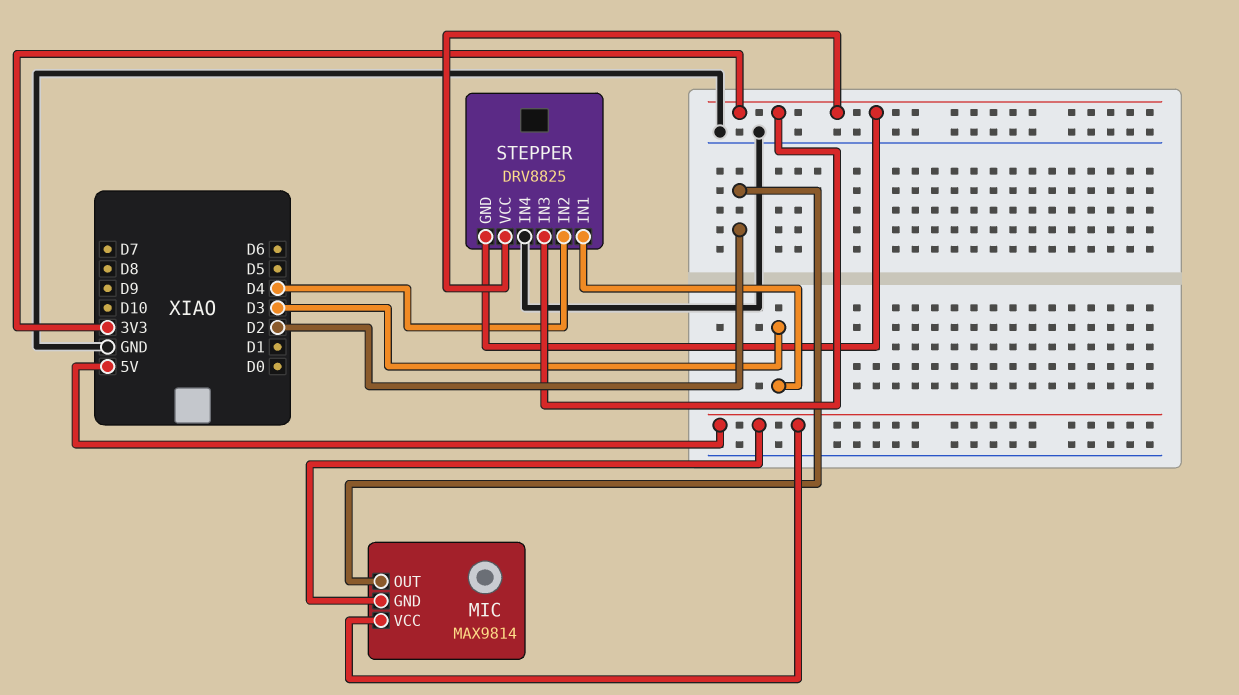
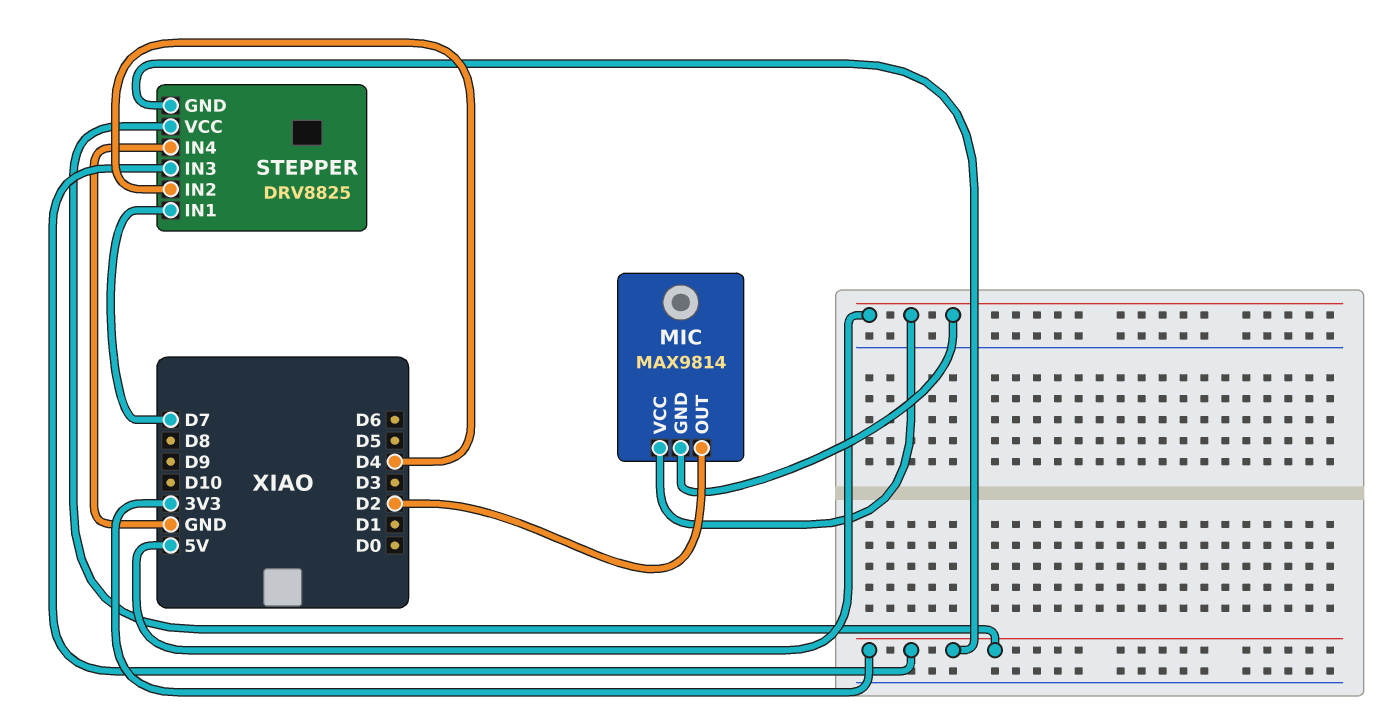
STEPPER pin IN1: D3 -> D7

